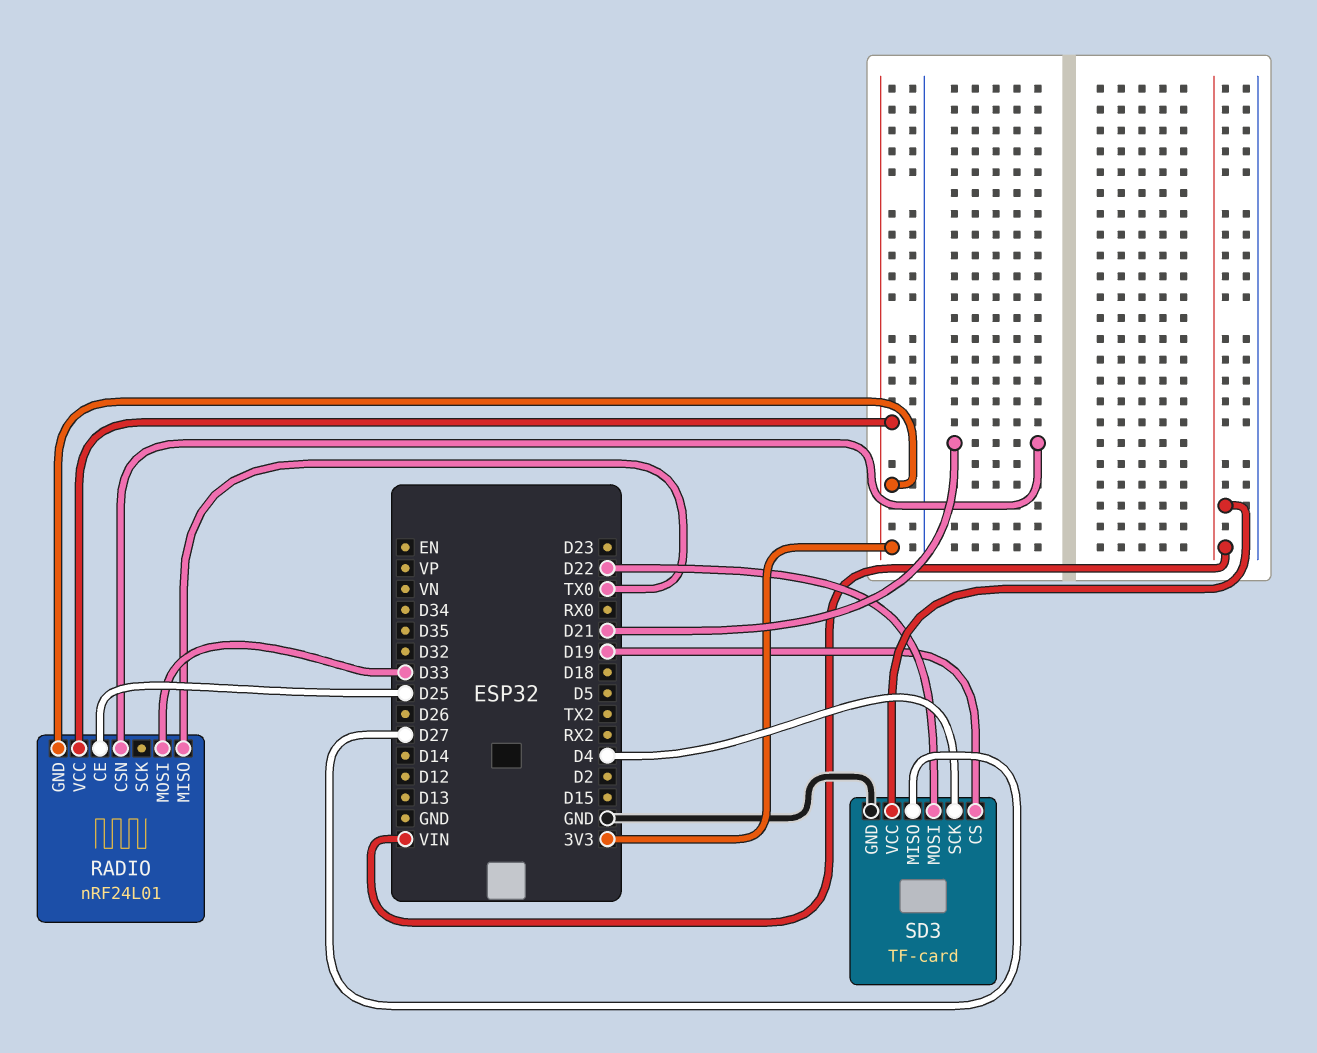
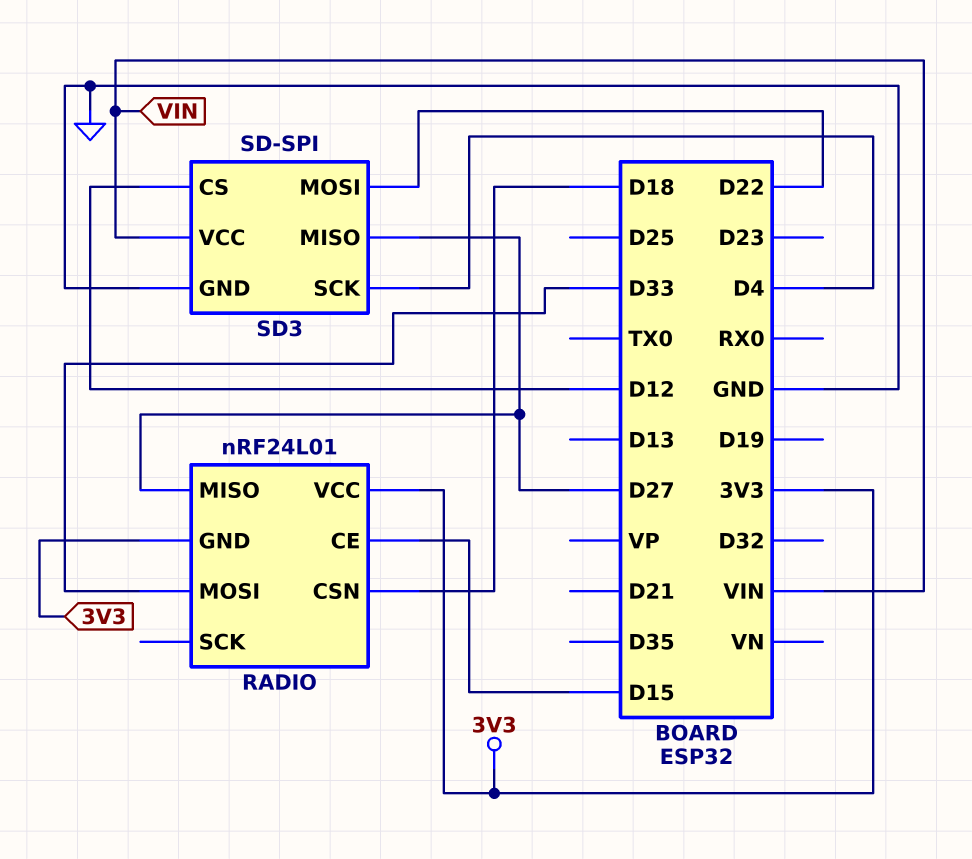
RADIO pin CE: D25 -> D15
RADIO pin CSN: D21 -> D18
RADIO pin MISO: TX0 -> D27
SD3: TF-card -> SD-SPI
SD3 pin CS: D19 -> D12

